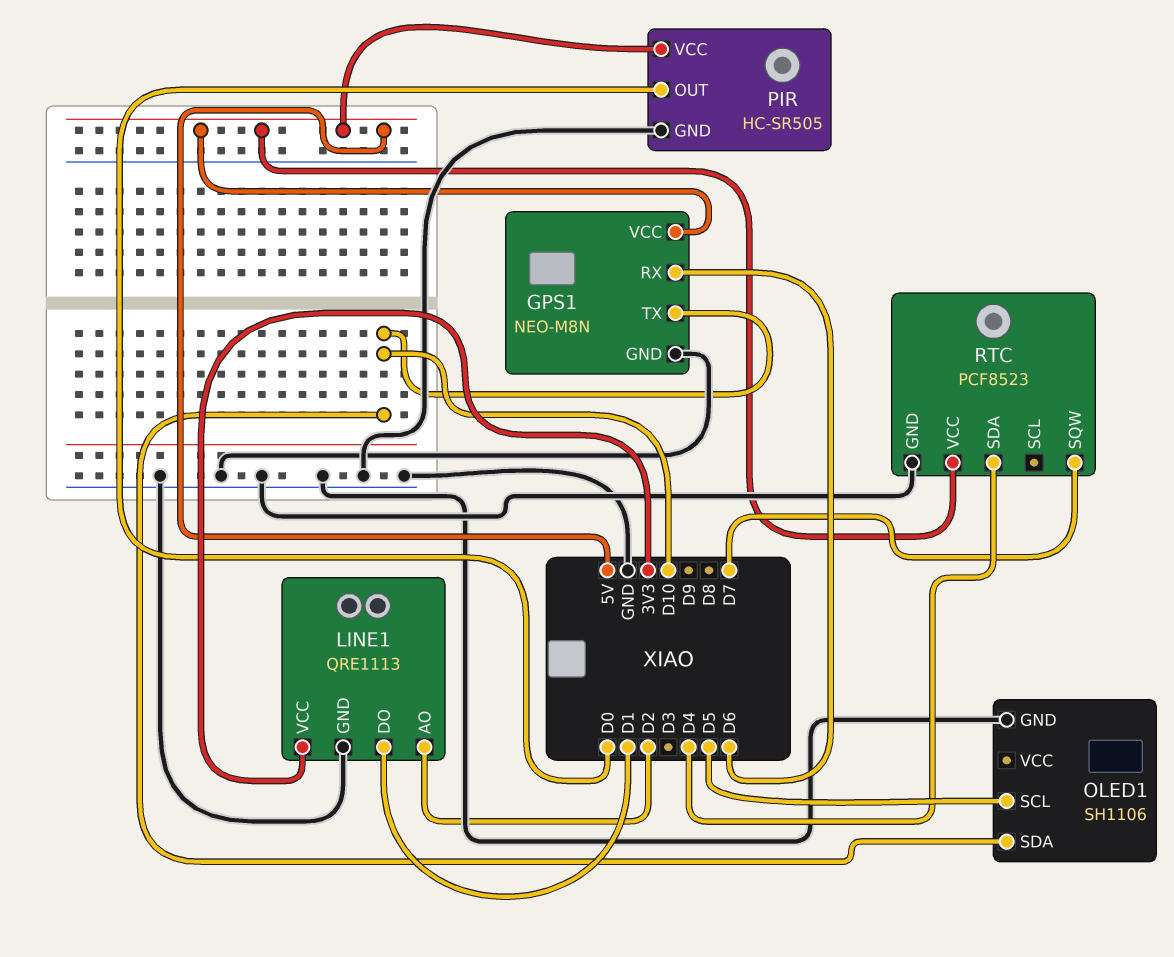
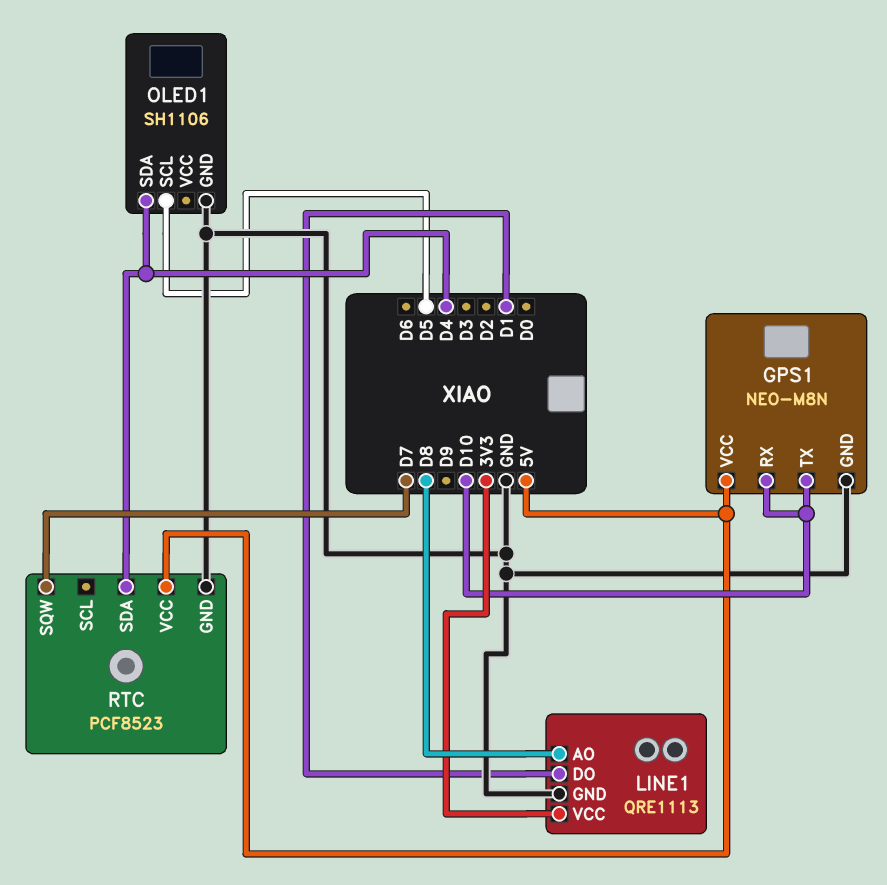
GPS1 pin RX: D6 -> D10
LINE1 pin AO: D2 -> D8
OLED1 pin SDA: D10 -> D4
PIR: HC-SR505 -> none
PIR pin GND: GND -> none
PIR pin OUT: D0 -> none
PIR pin VCC: 5V -> none

